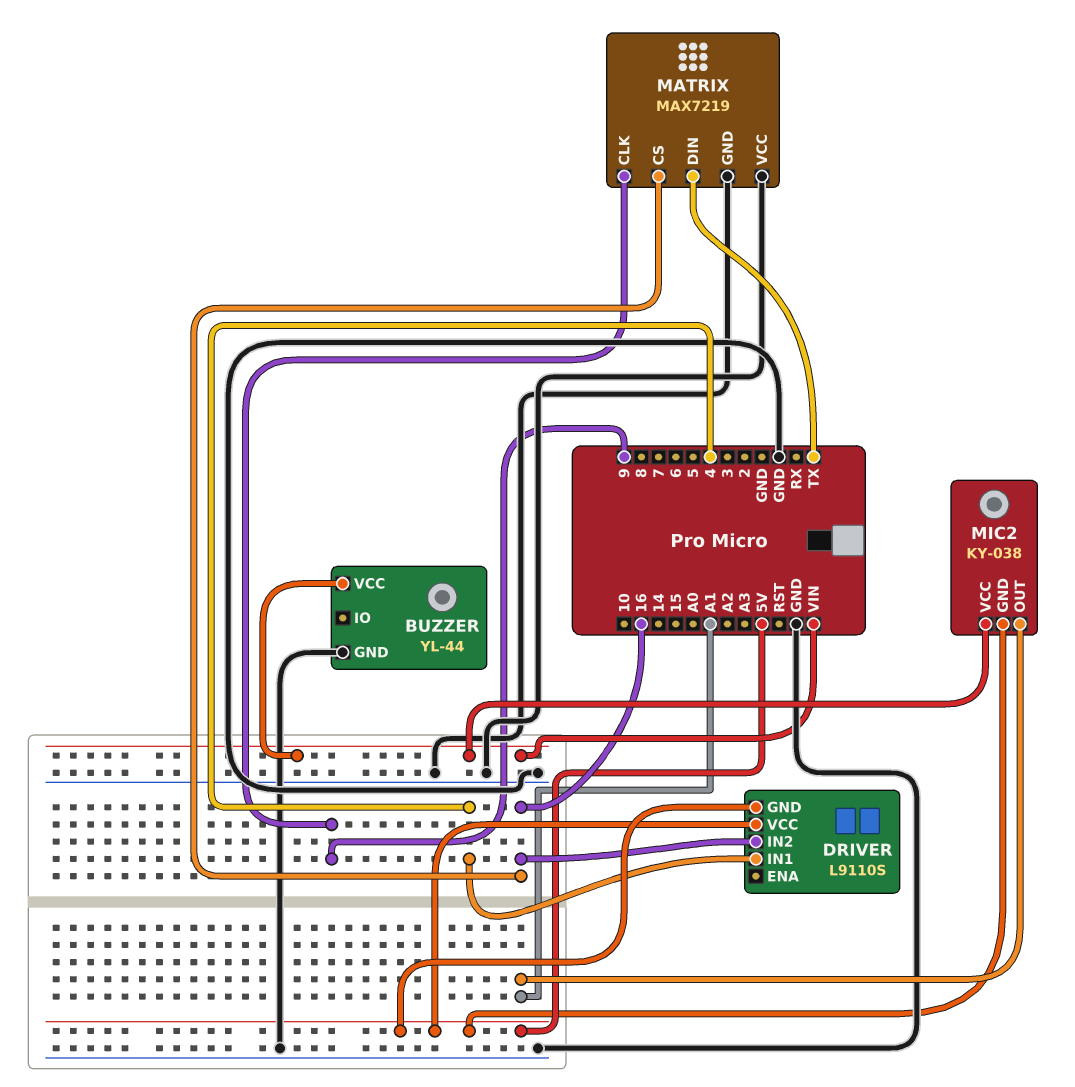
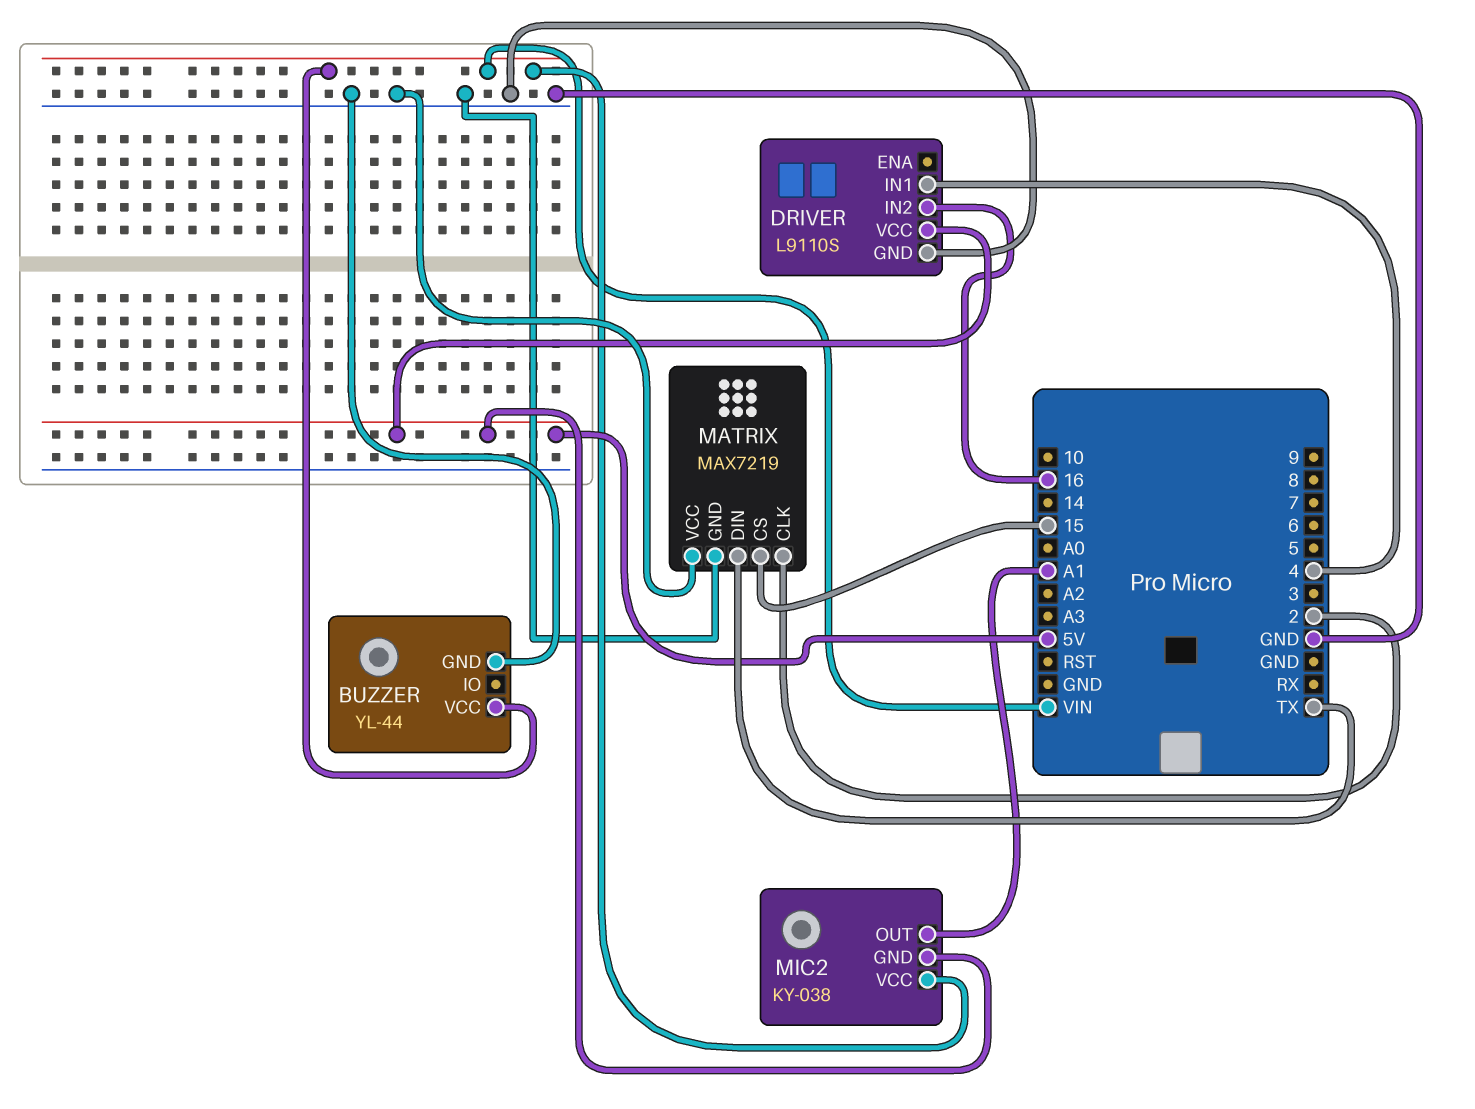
DRIVER pin GND: 5V -> GND
MATRIX pin CLK: 9 -> 2
MATRIX pin CS: 16 -> 15

